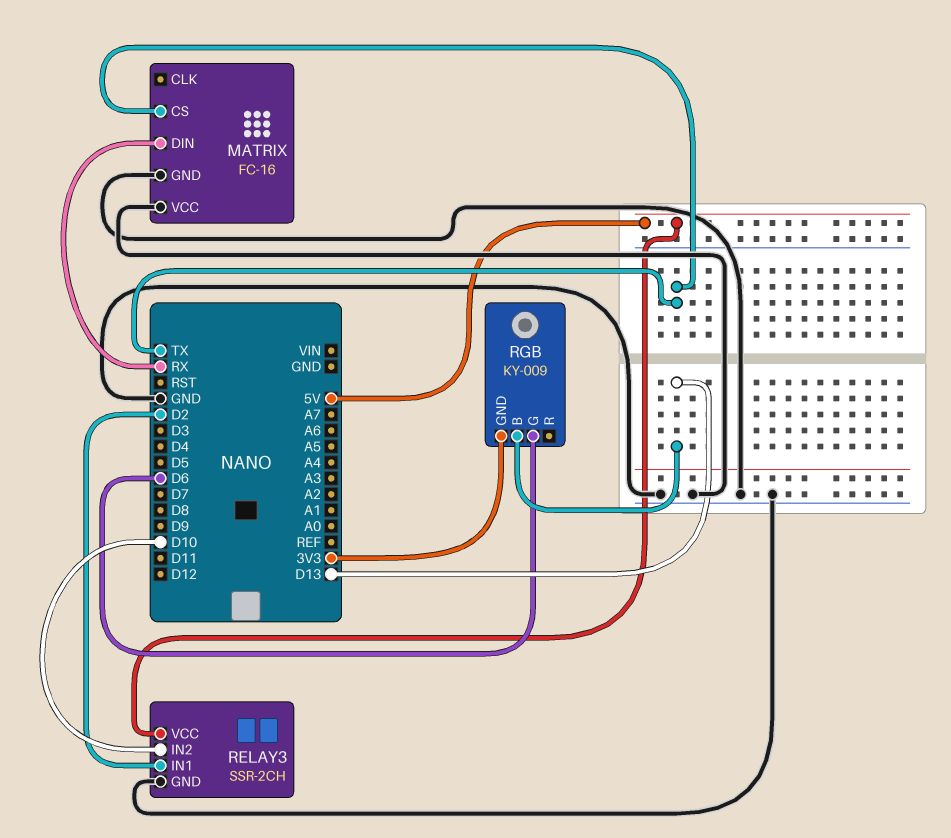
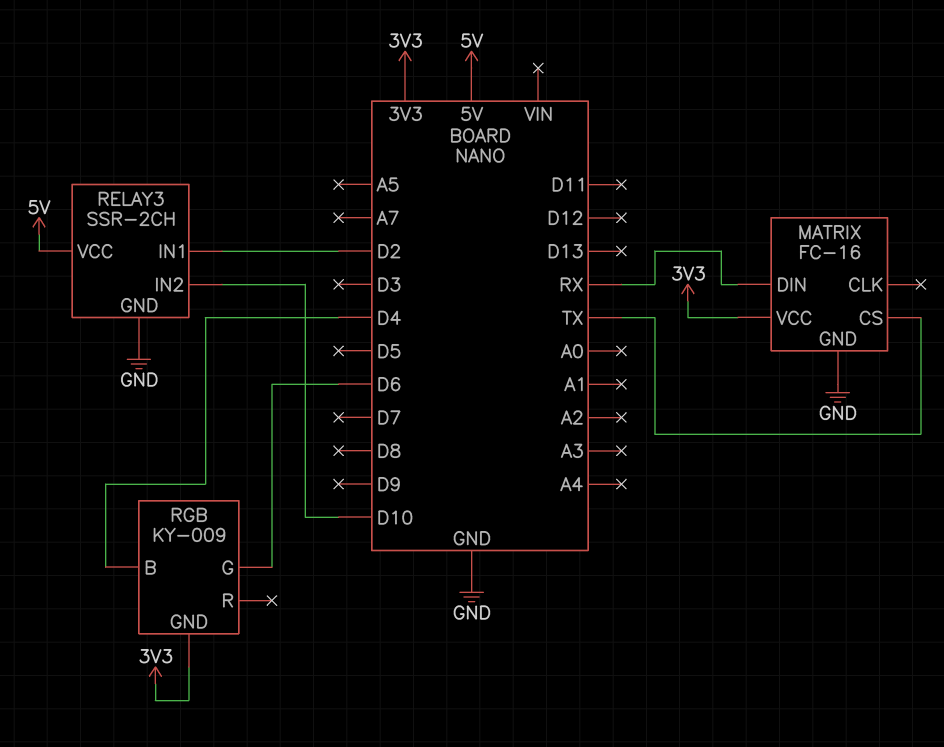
MATRIX pin VCC: GND -> 3V3
RGB pin B: D13 -> D4

